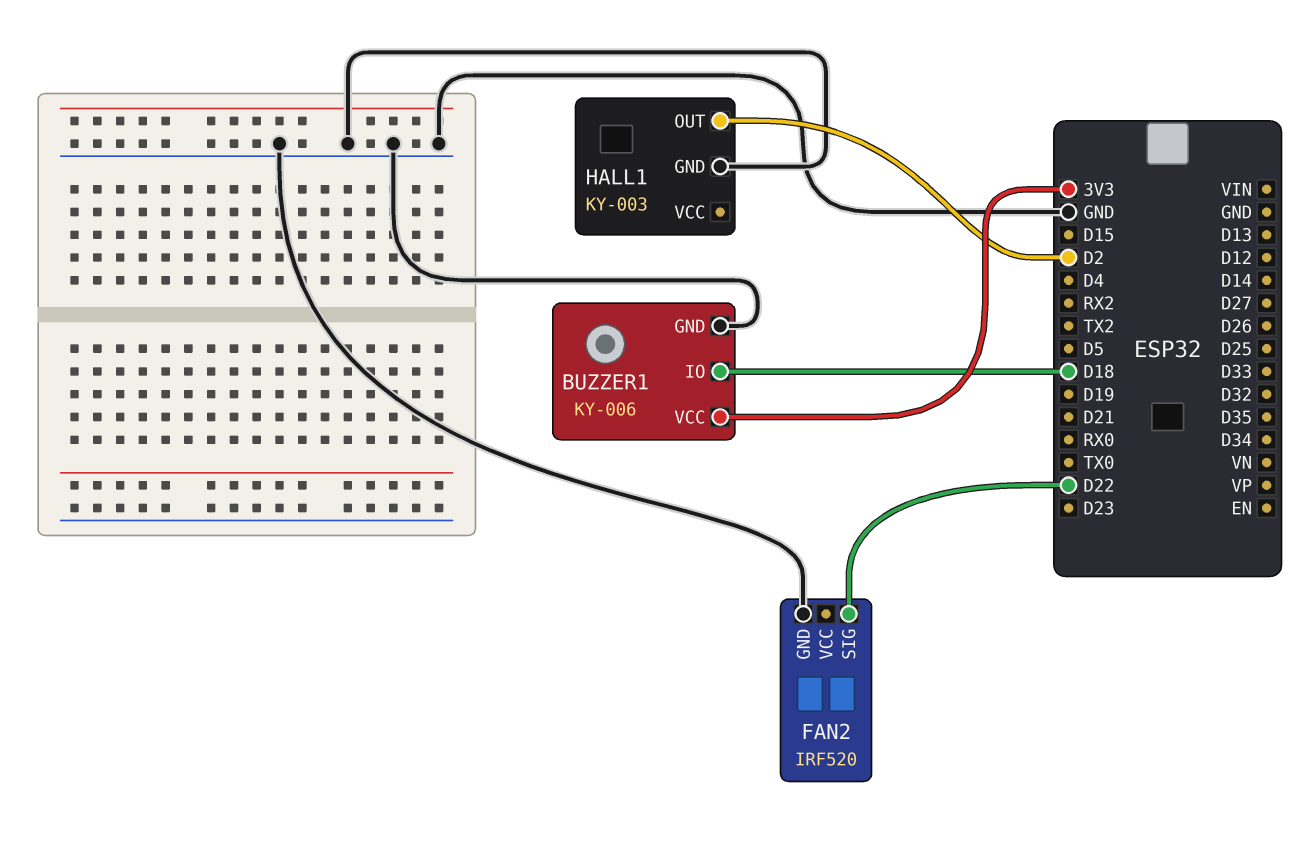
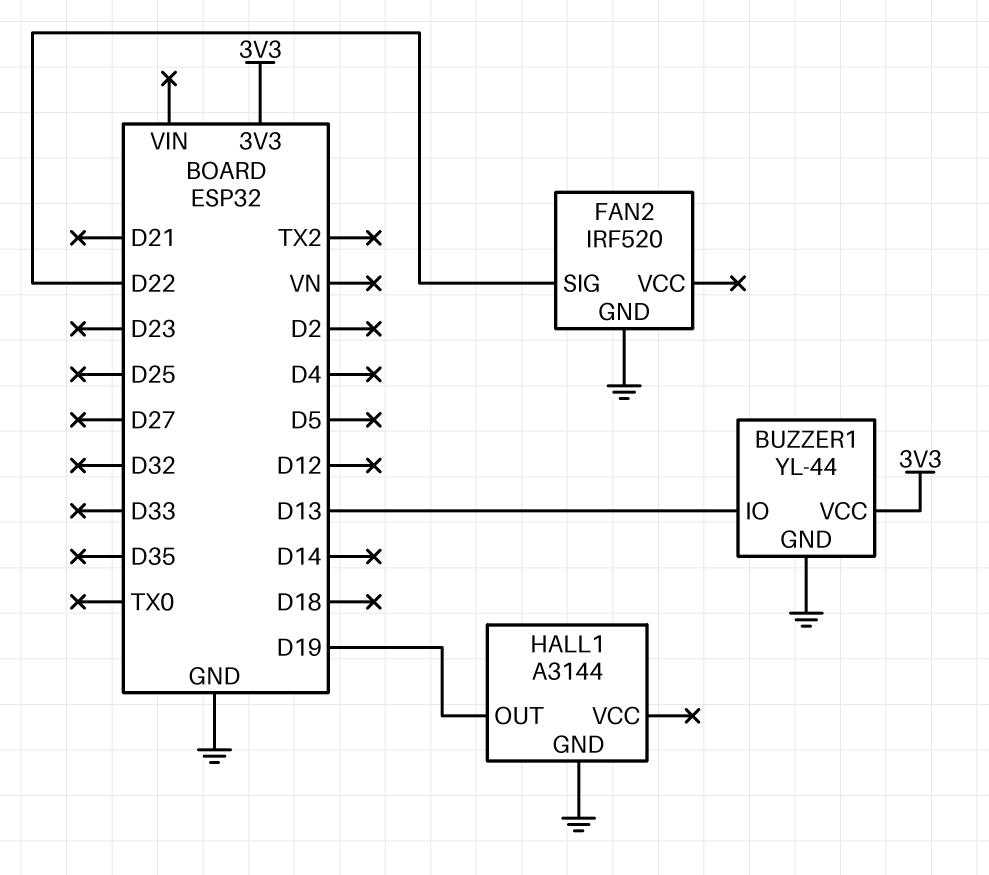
BUZZER1: KY-006 -> YL-44
BUZZER1 pin IO: D18 -> D13
HALL1: KY-003 -> A3144
HALL1 pin OUT: D2 -> D19

